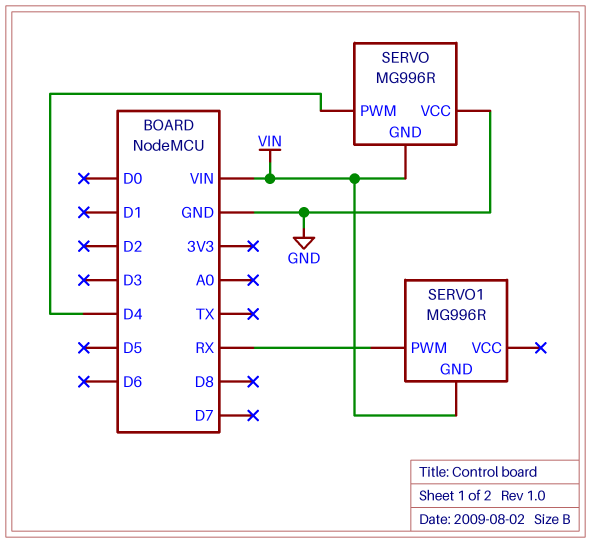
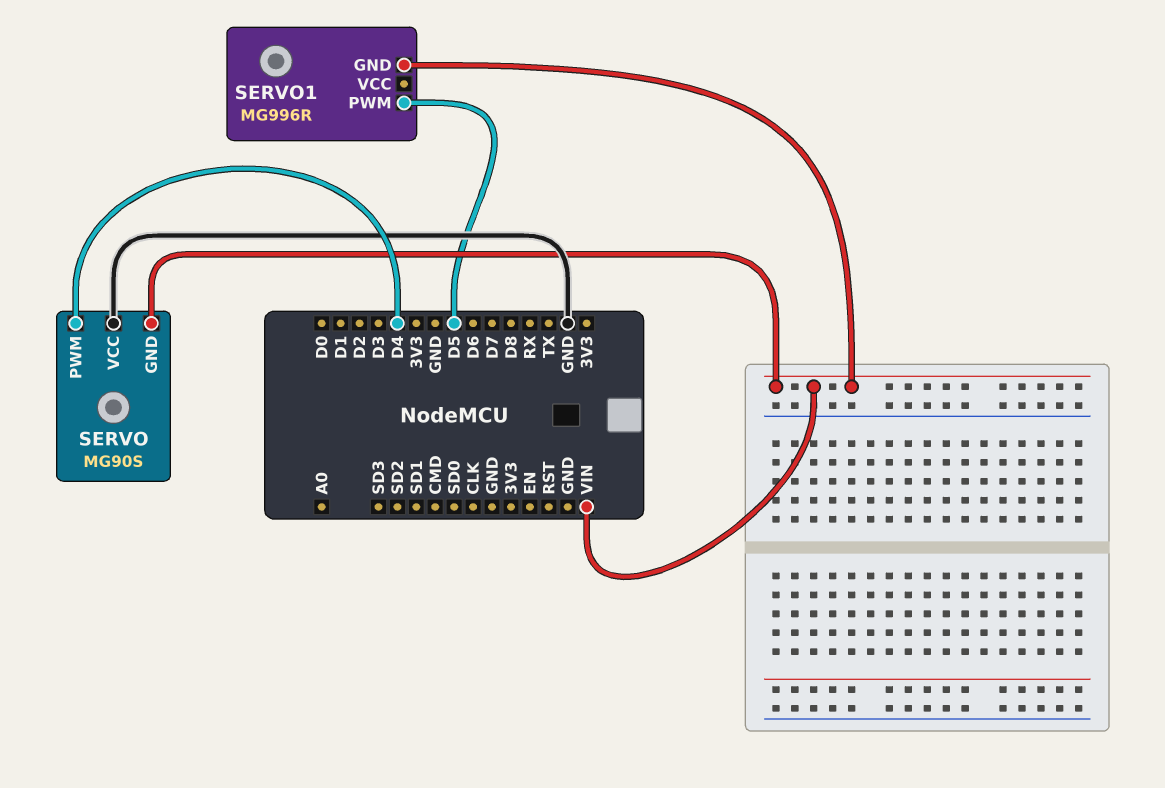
SERVO: MG996R -> MG90S
SERVO1 pin PWM: RX -> D5

